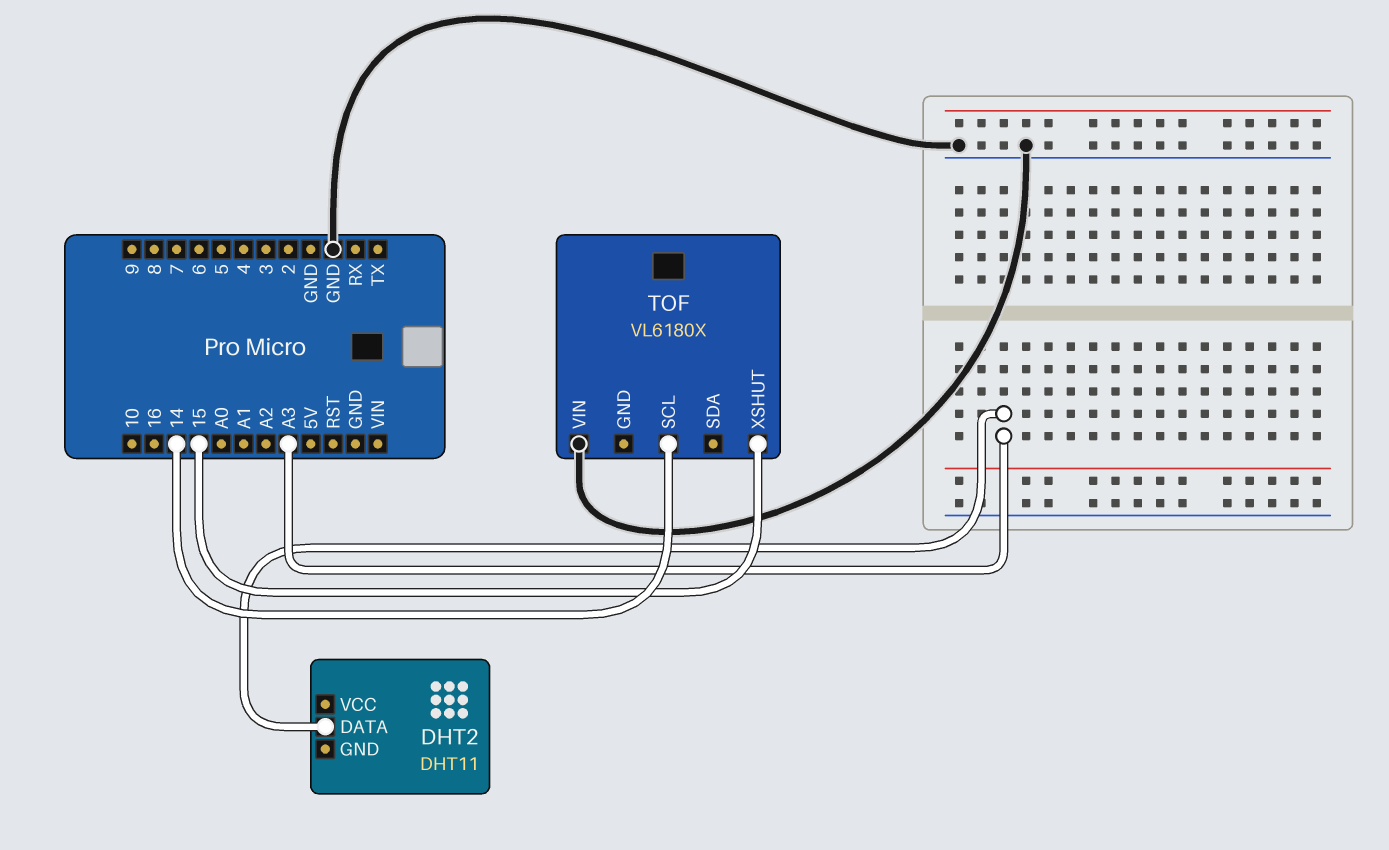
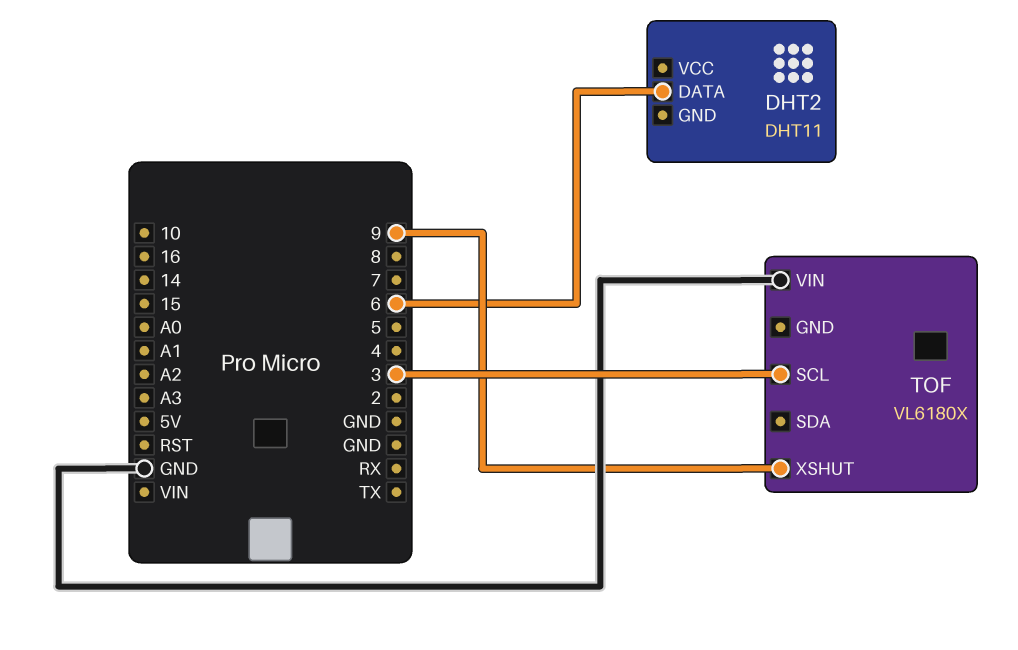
DHT2 pin DATA: A3 -> 6
TOF pin SCL: 14 -> 3
TOF pin XSHUT: 15 -> 9

